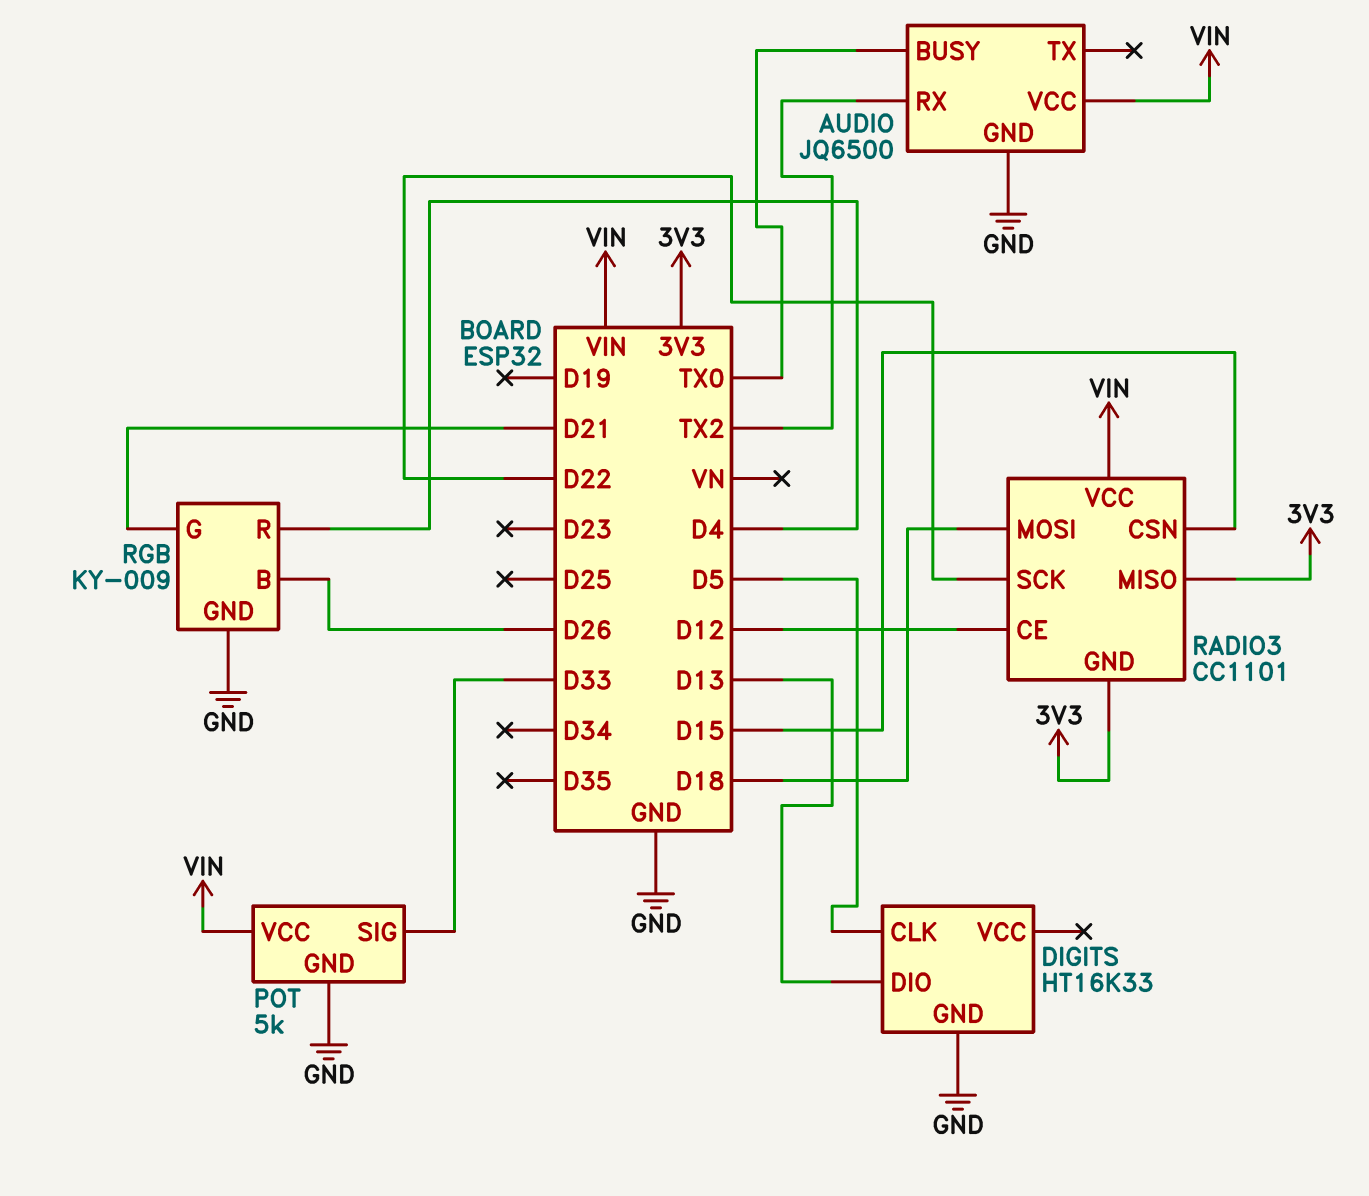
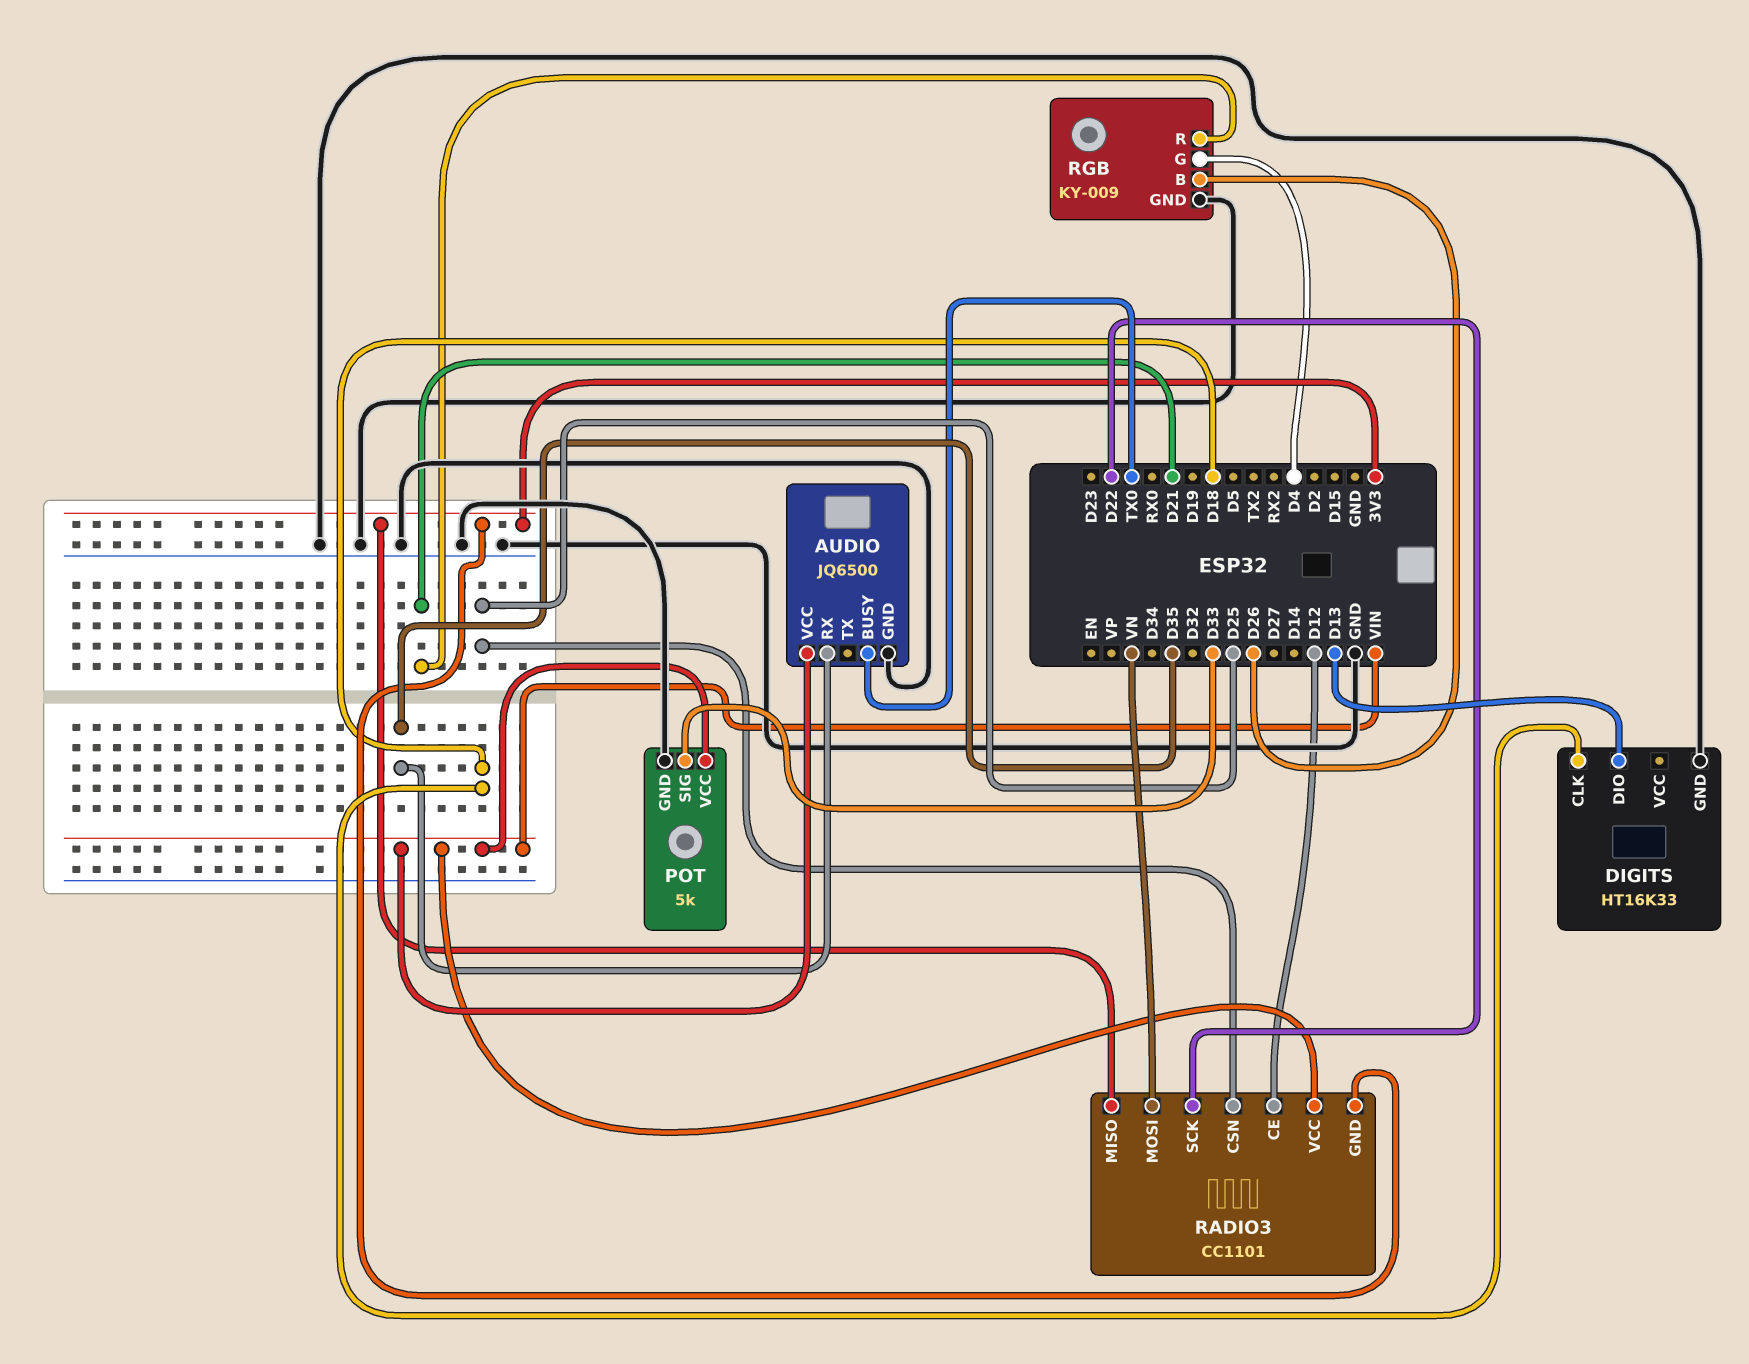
AUDIO pin RX: TX2 -> D35
DIGITS pin CLK: D5 -> D18
RADIO3 pin CSN: D15 -> D25
RADIO3 pin MOSI: D18 -> VN
RGB pin G: D21 -> D4
RGB pin R: D4 -> D21

